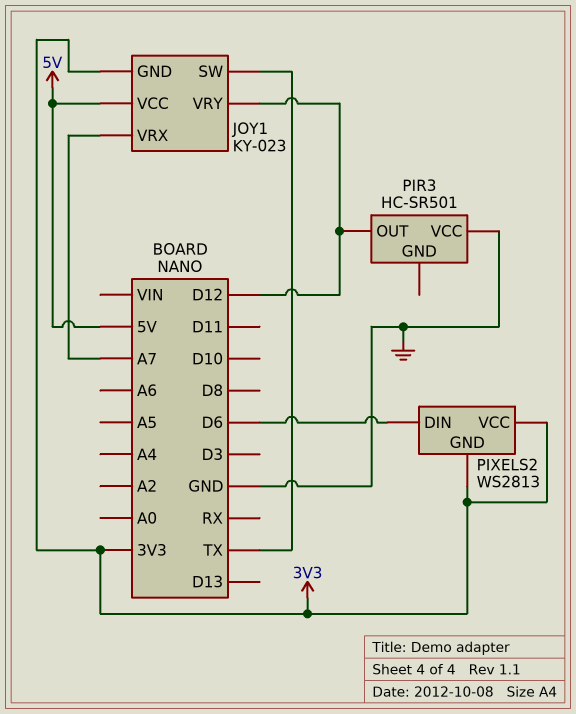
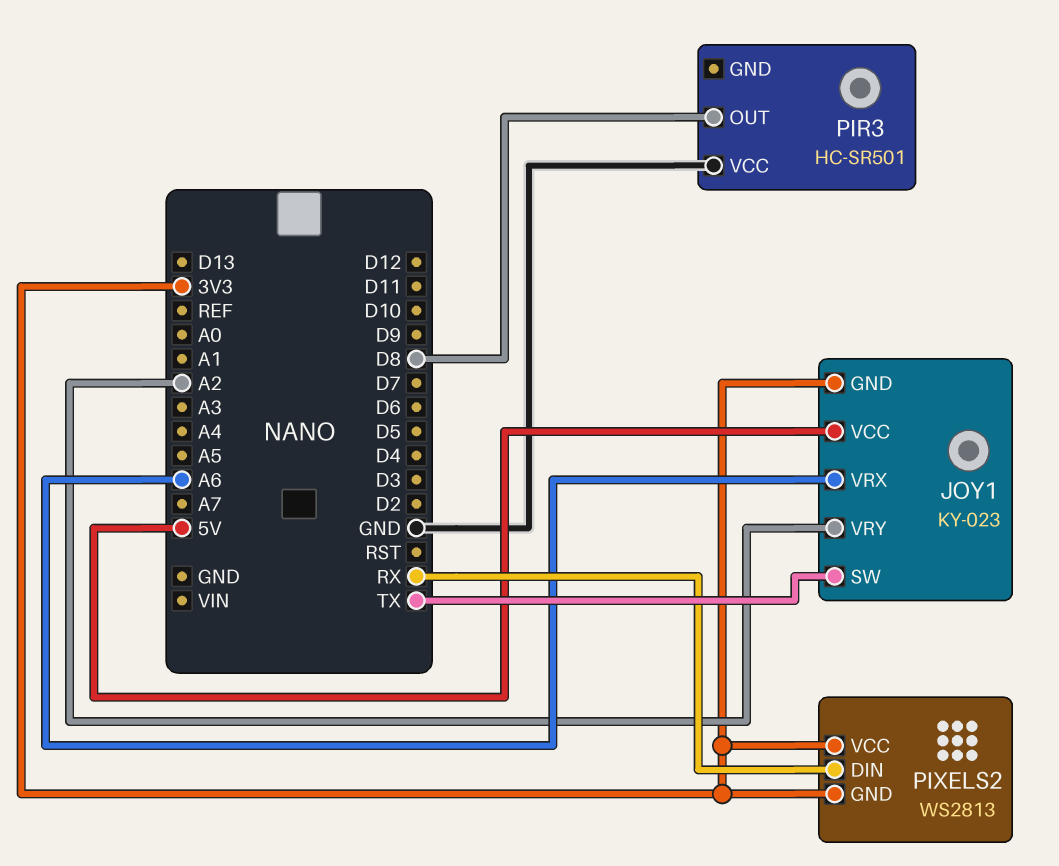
JOY1 pin VRX: A7 -> A6
JOY1 pin VRY: D12 -> A2
PIR3 pin OUT: D12 -> D8
PIXELS2 pin DIN: D6 -> RX

